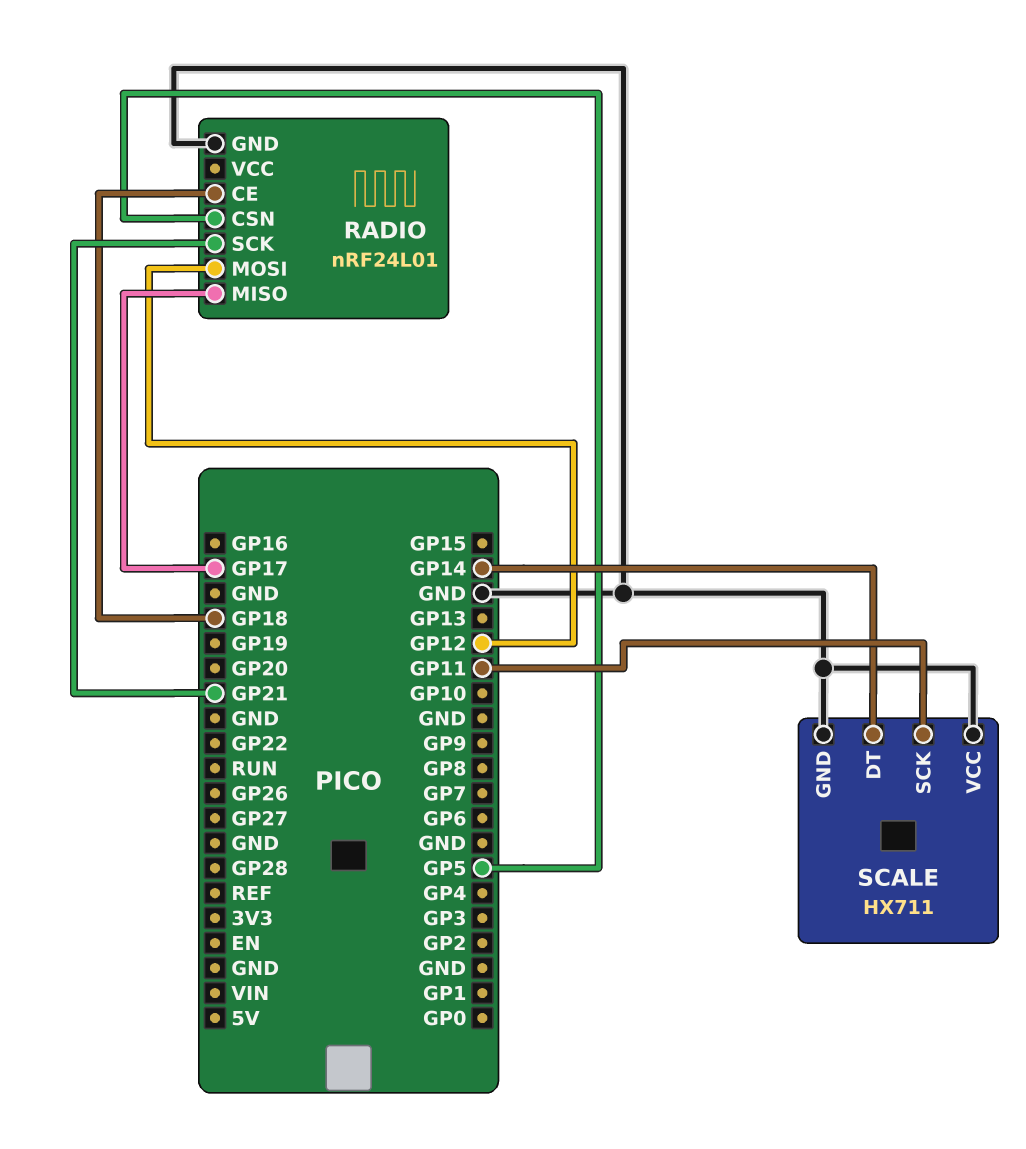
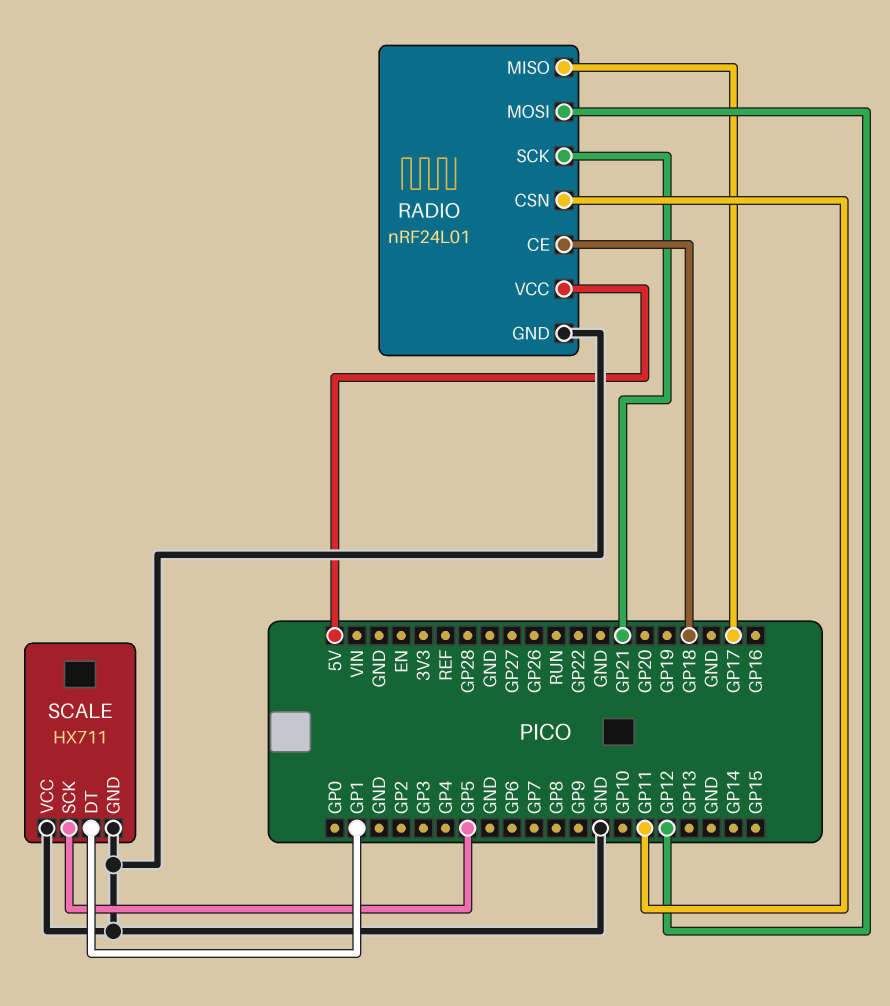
RADIO pin CSN: GP5 -> GP11
RADIO pin VCC: none -> 5V
SCALE pin DT: GP14 -> GP1
SCALE pin SCK: GP11 -> GP5

